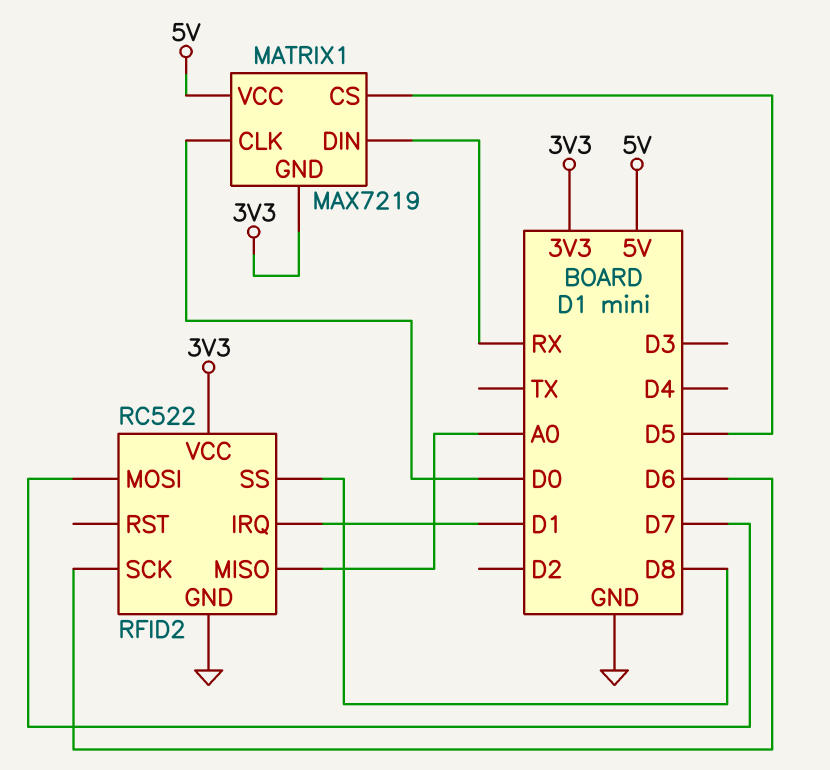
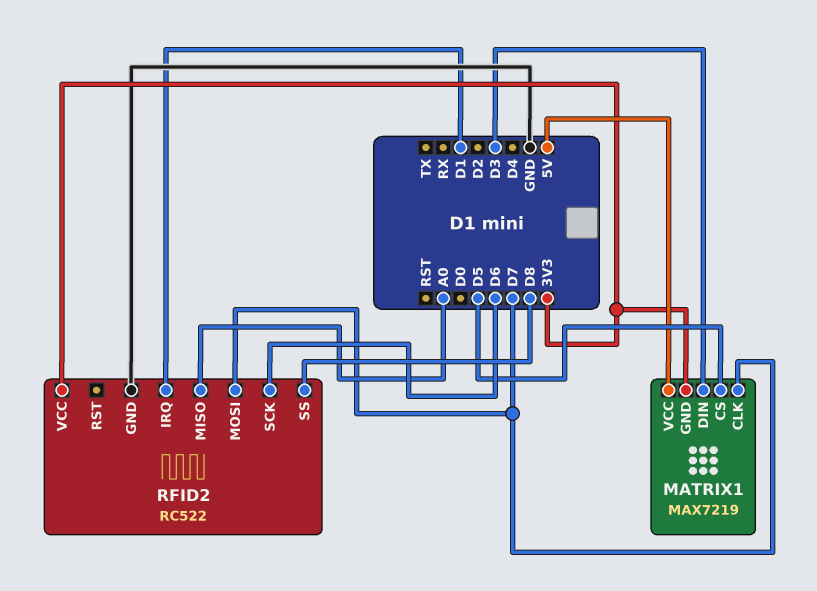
MATRIX1 pin CLK: D0 -> D7
MATRIX1 pin DIN: RX -> D3

